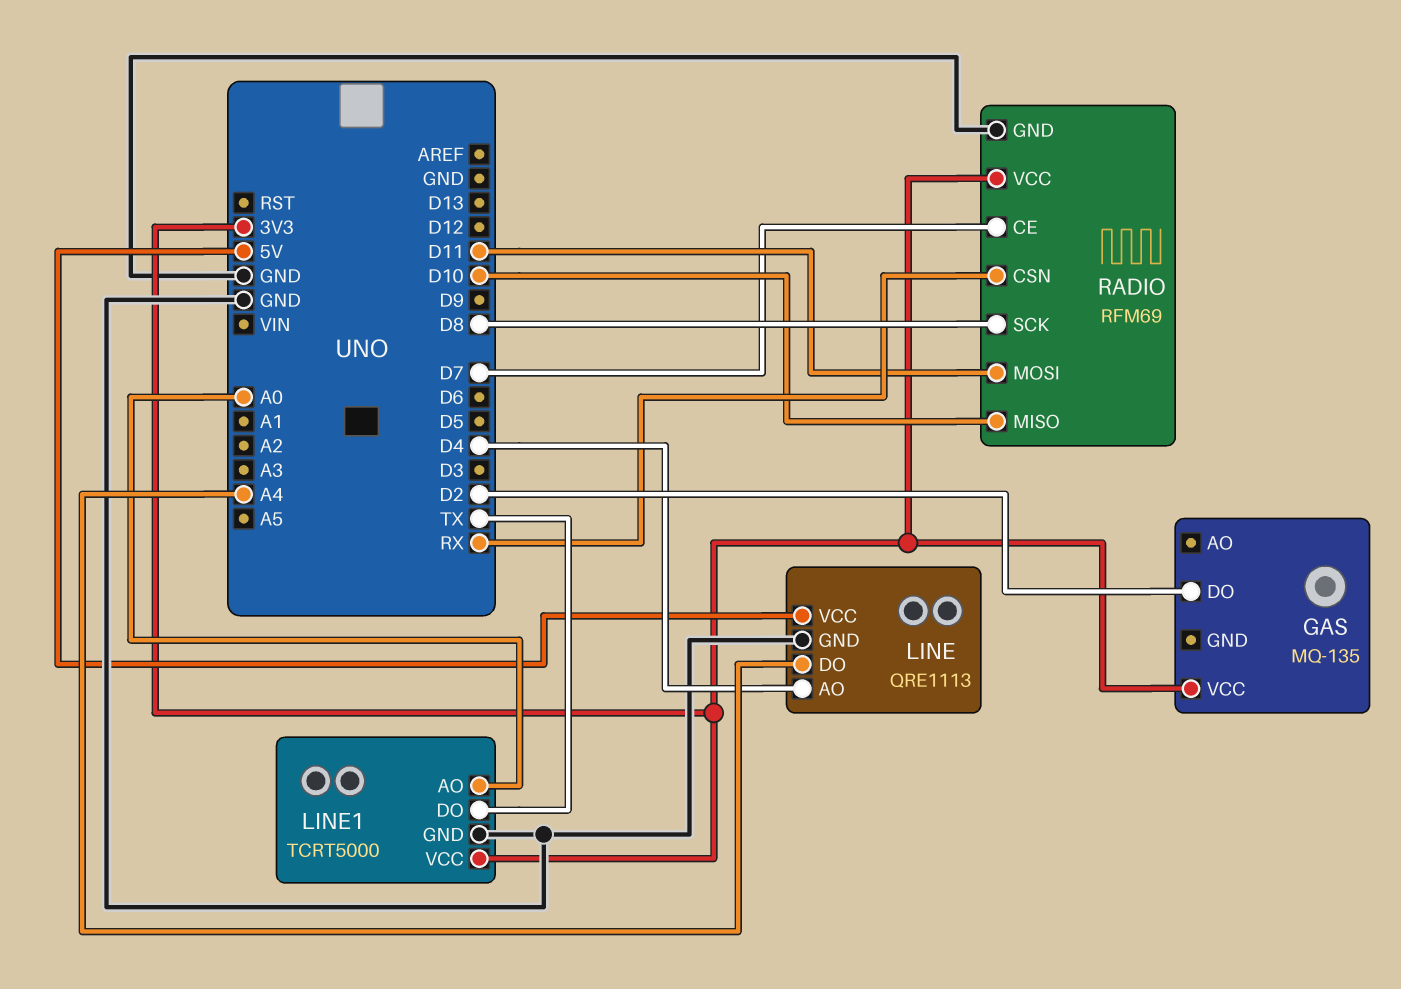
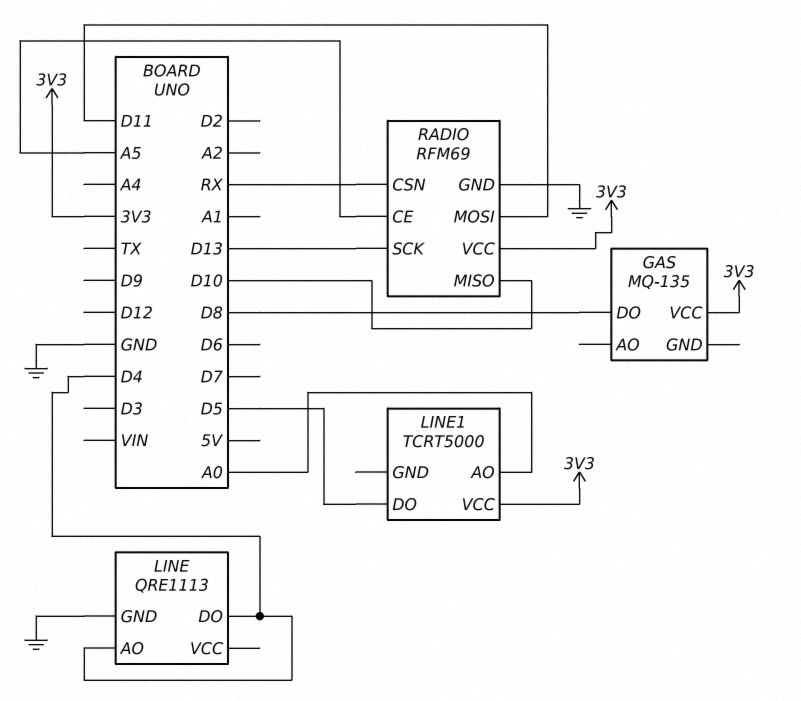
GAS pin DO: D2 -> D8
LINE pin DO: A4 -> D4
LINE pin VCC: 5V -> none
LINE1 pin DO: TX -> D5
LINE1 pin GND: GND -> none
RADIO pin CE: D7 -> A5
RADIO pin SCK: D8 -> D13

